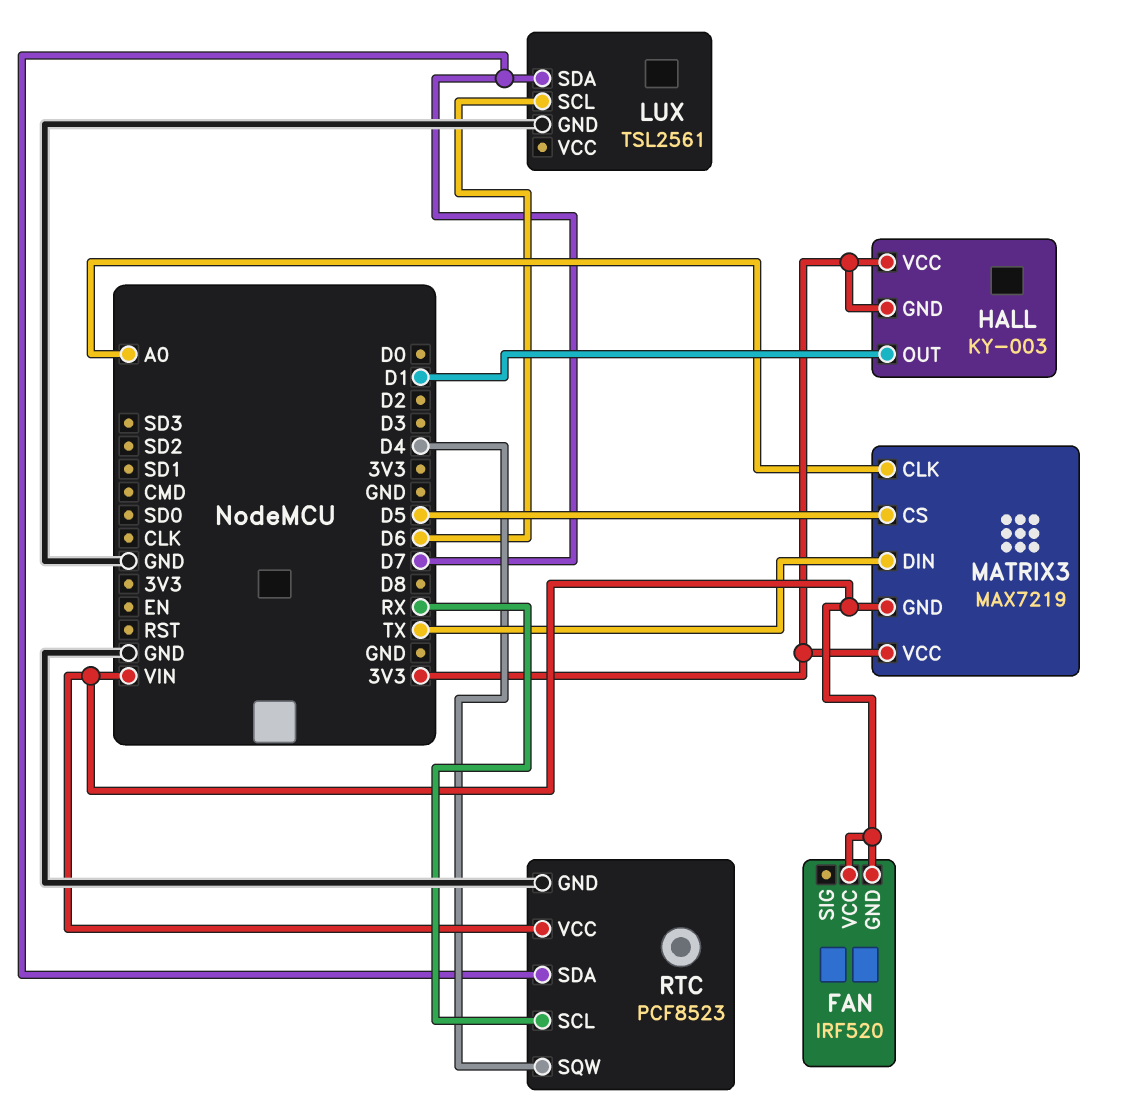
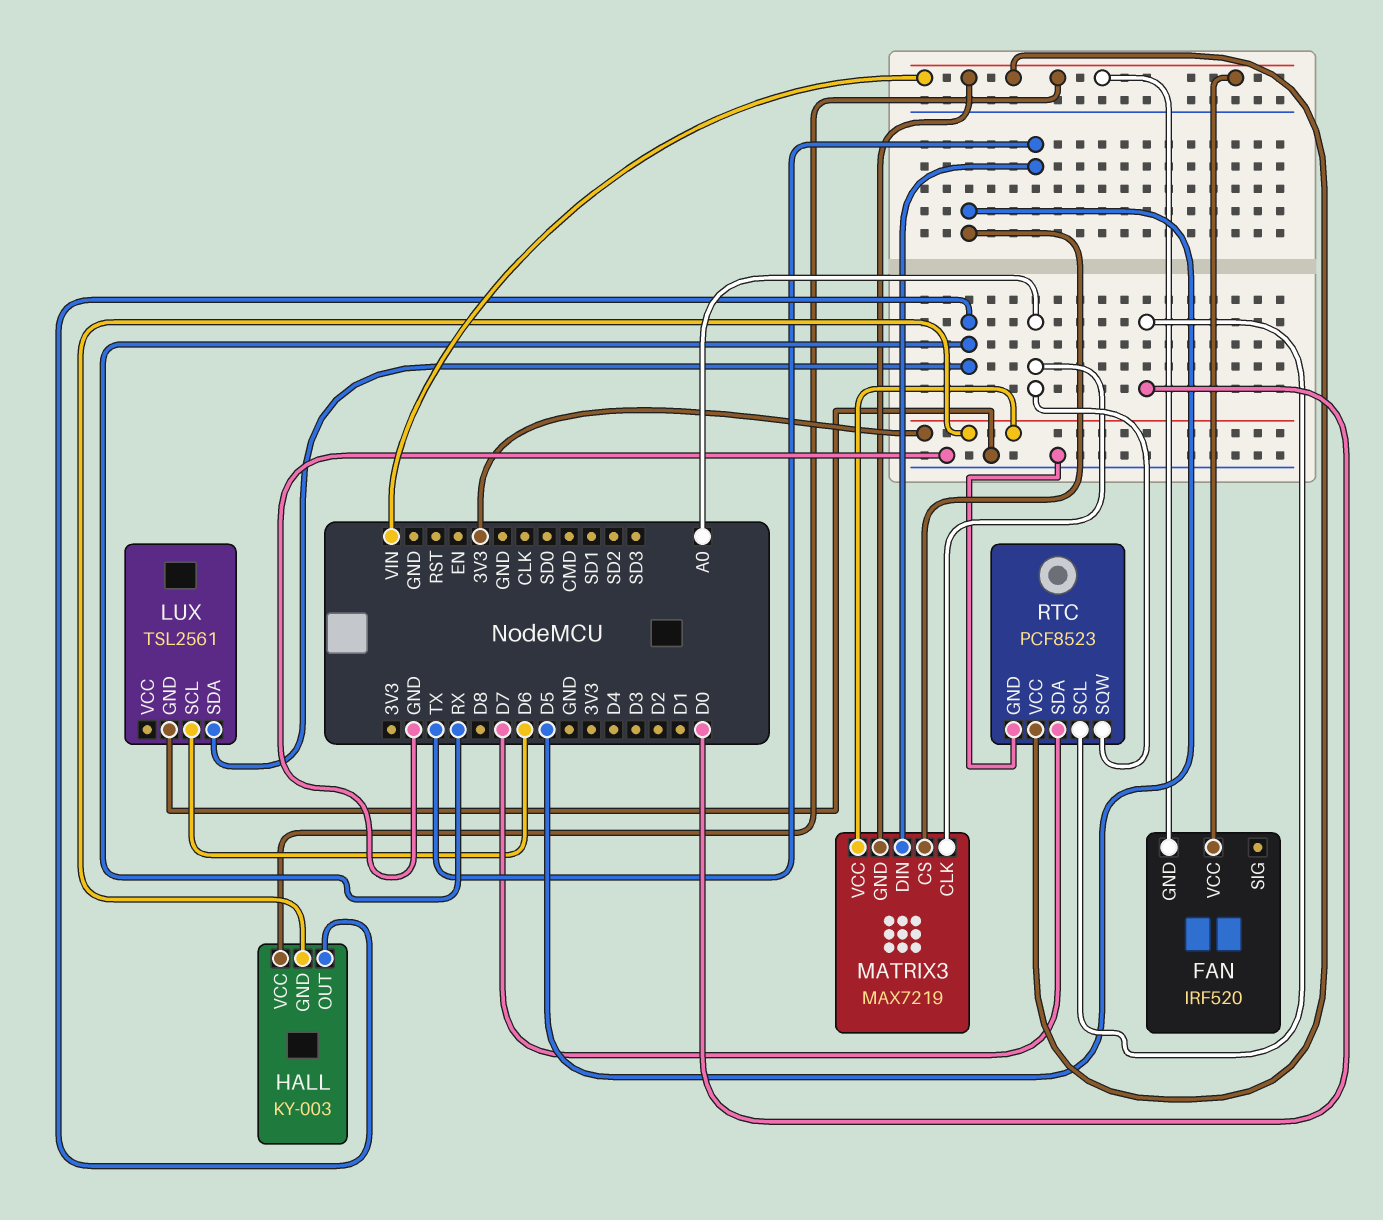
HALL pin OUT: D1 -> RX
HALL pin VCC: 3V3 -> VIN
LUX pin SDA: D7 -> RX
RTC pin SCL: RX -> D0
RTC pin SQW: D4 -> A0

